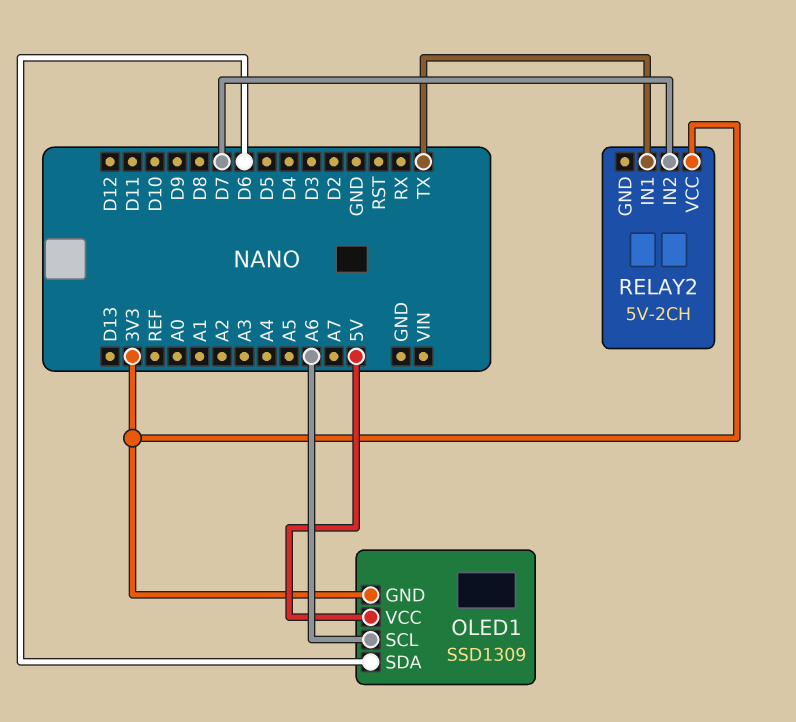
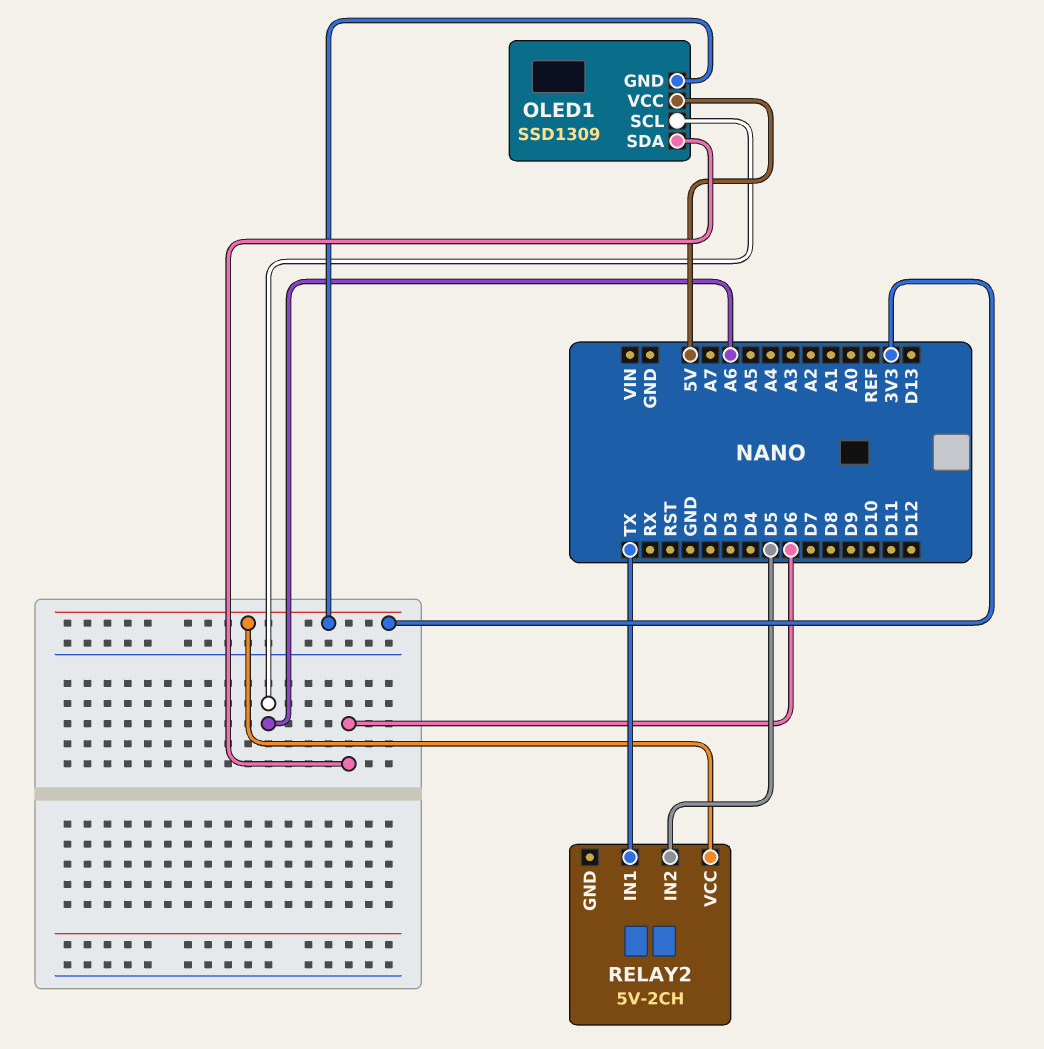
RELAY2 pin IN2: D7 -> D5

